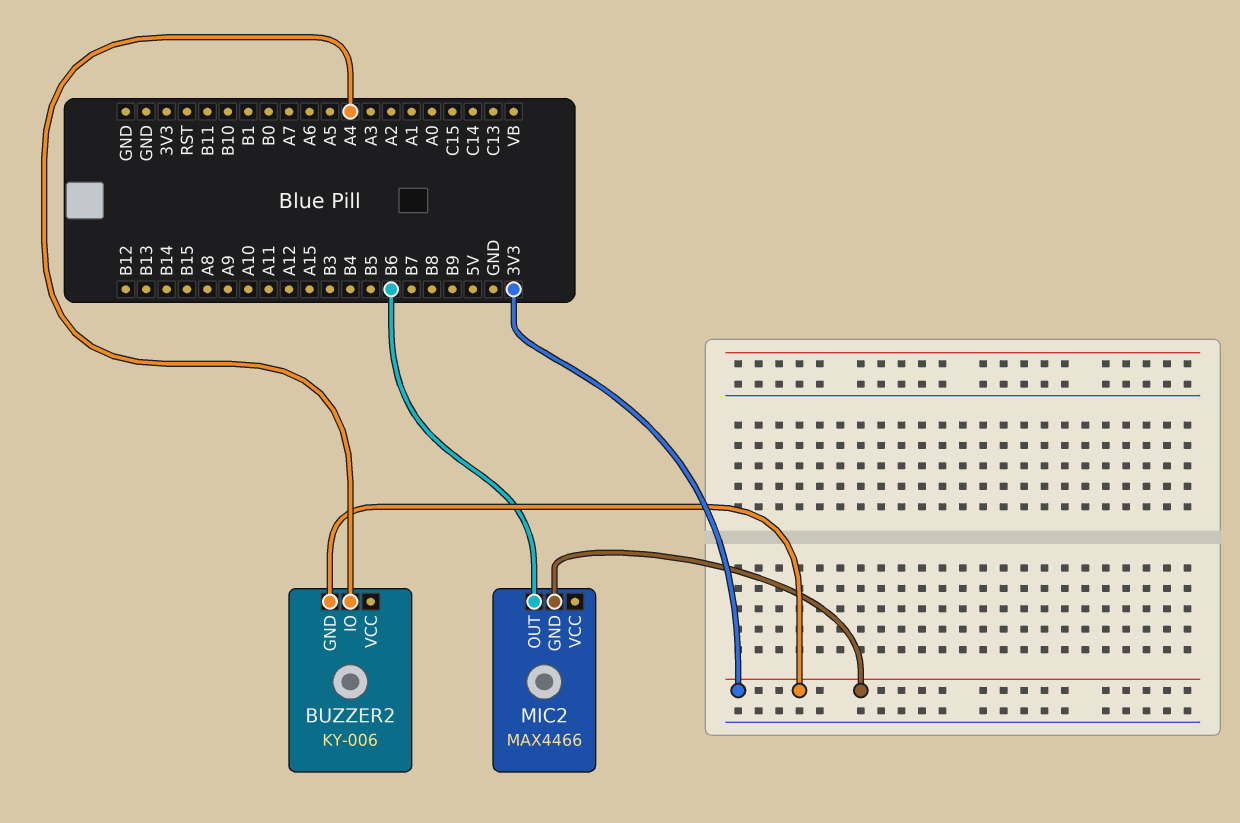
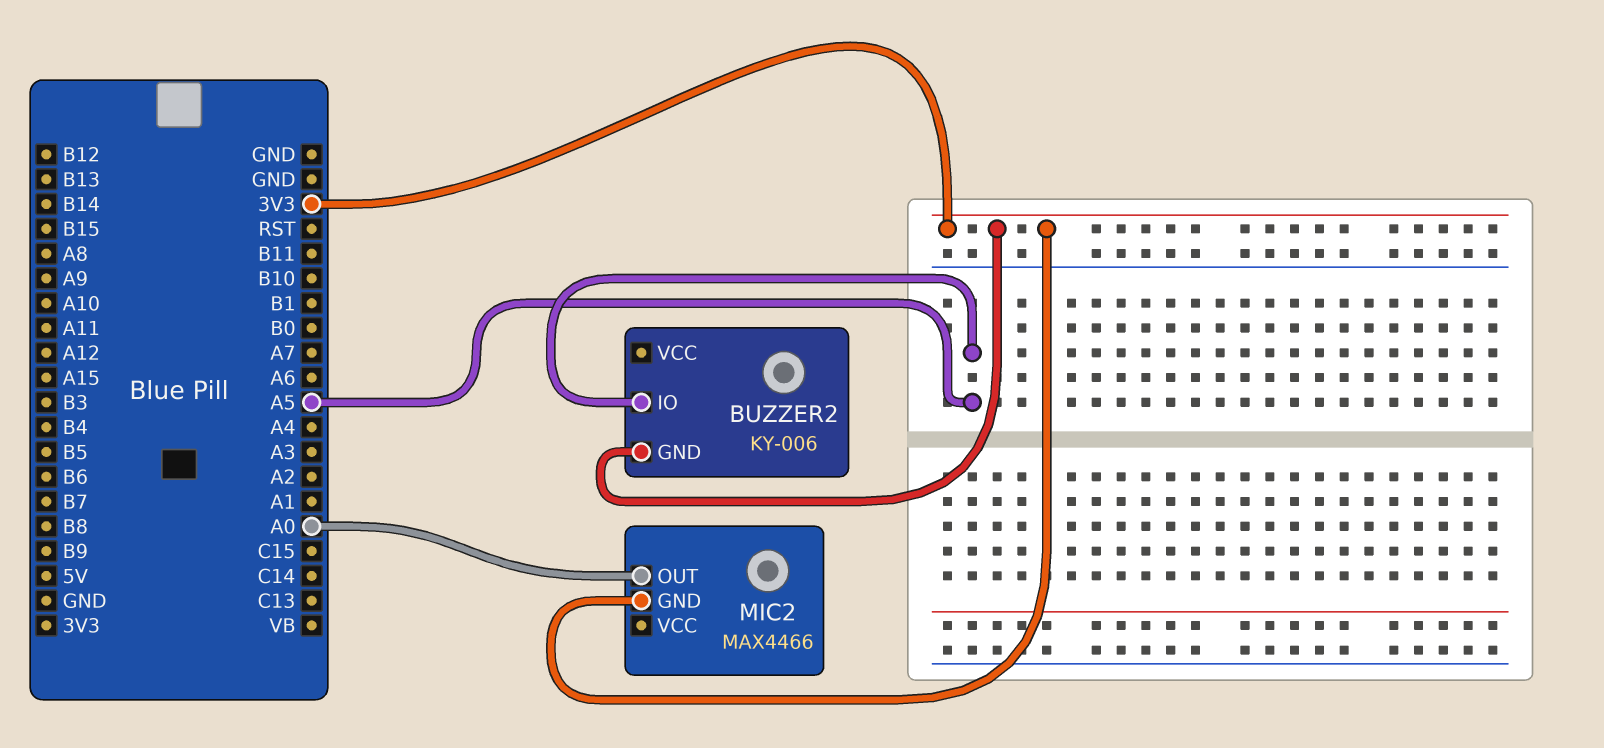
BUZZER2 pin IO: A4 -> A5
MIC2 pin OUT: B6 -> A0

